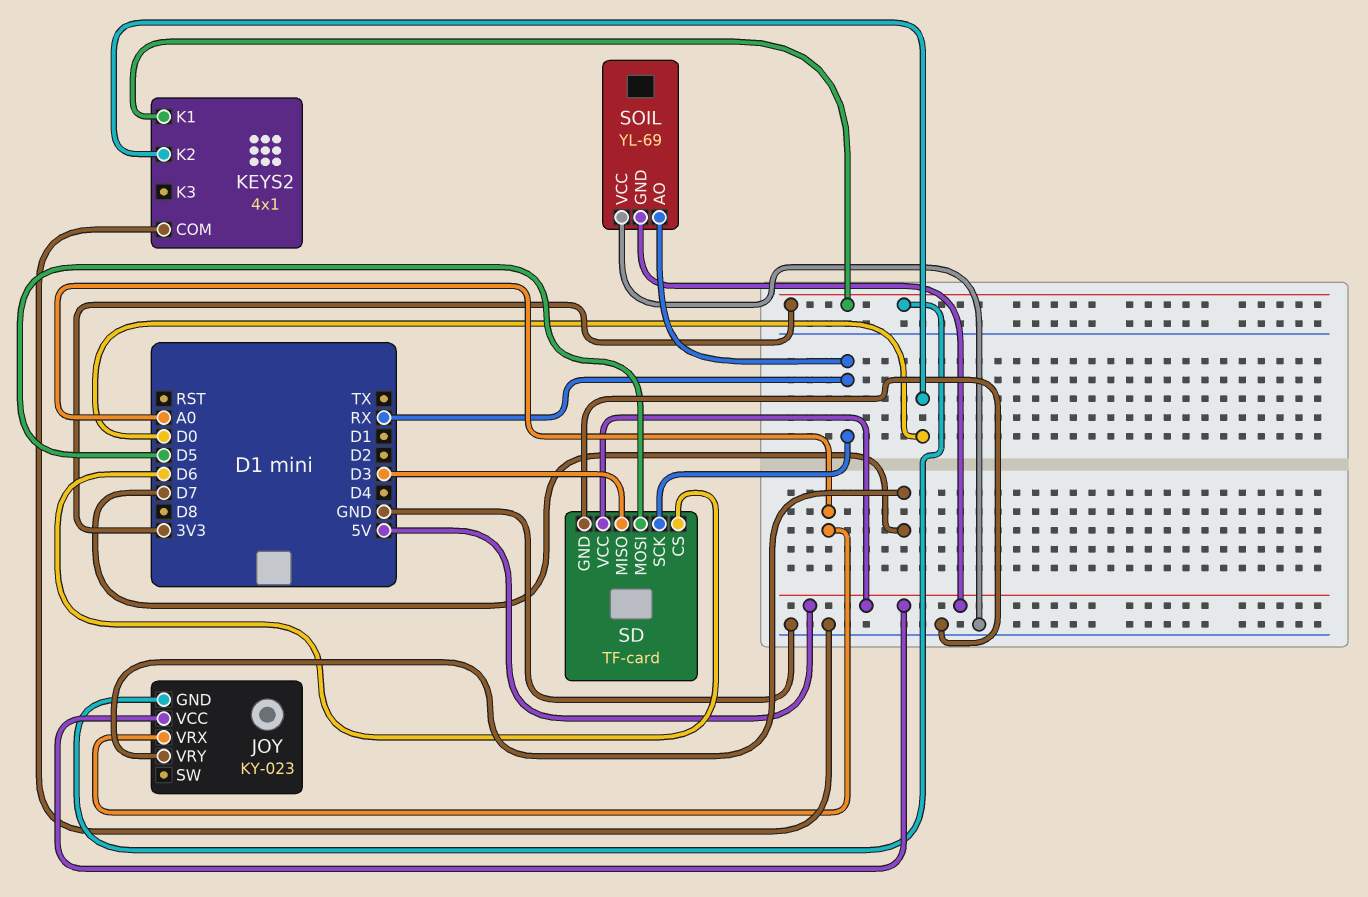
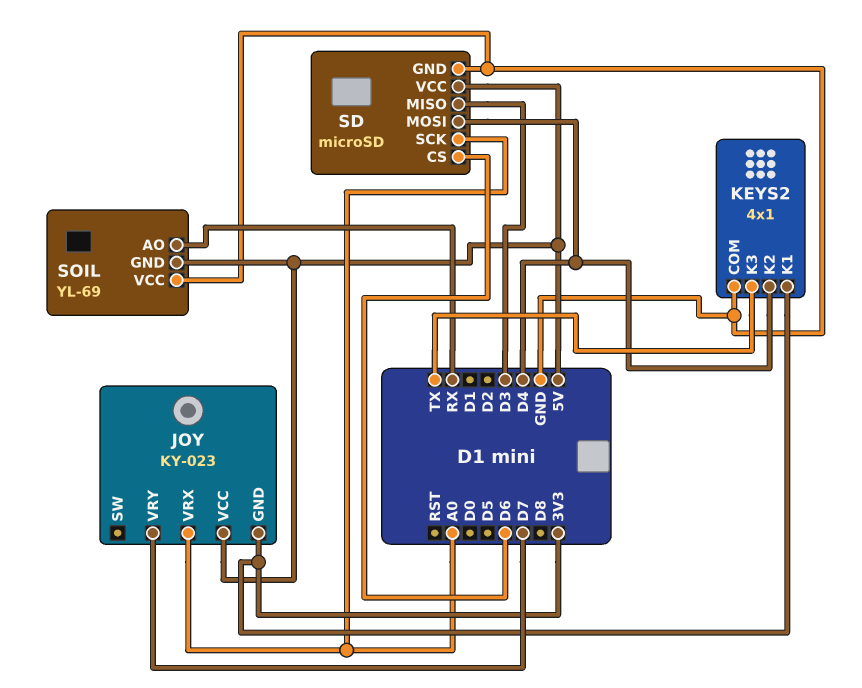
KEYS2 pin K2: D0 -> D4
KEYS2 pin K3: none -> TX
SD: TF-card -> microSD
SD pin MOSI: D5 -> D4
SD pin SCK: RX -> A0

